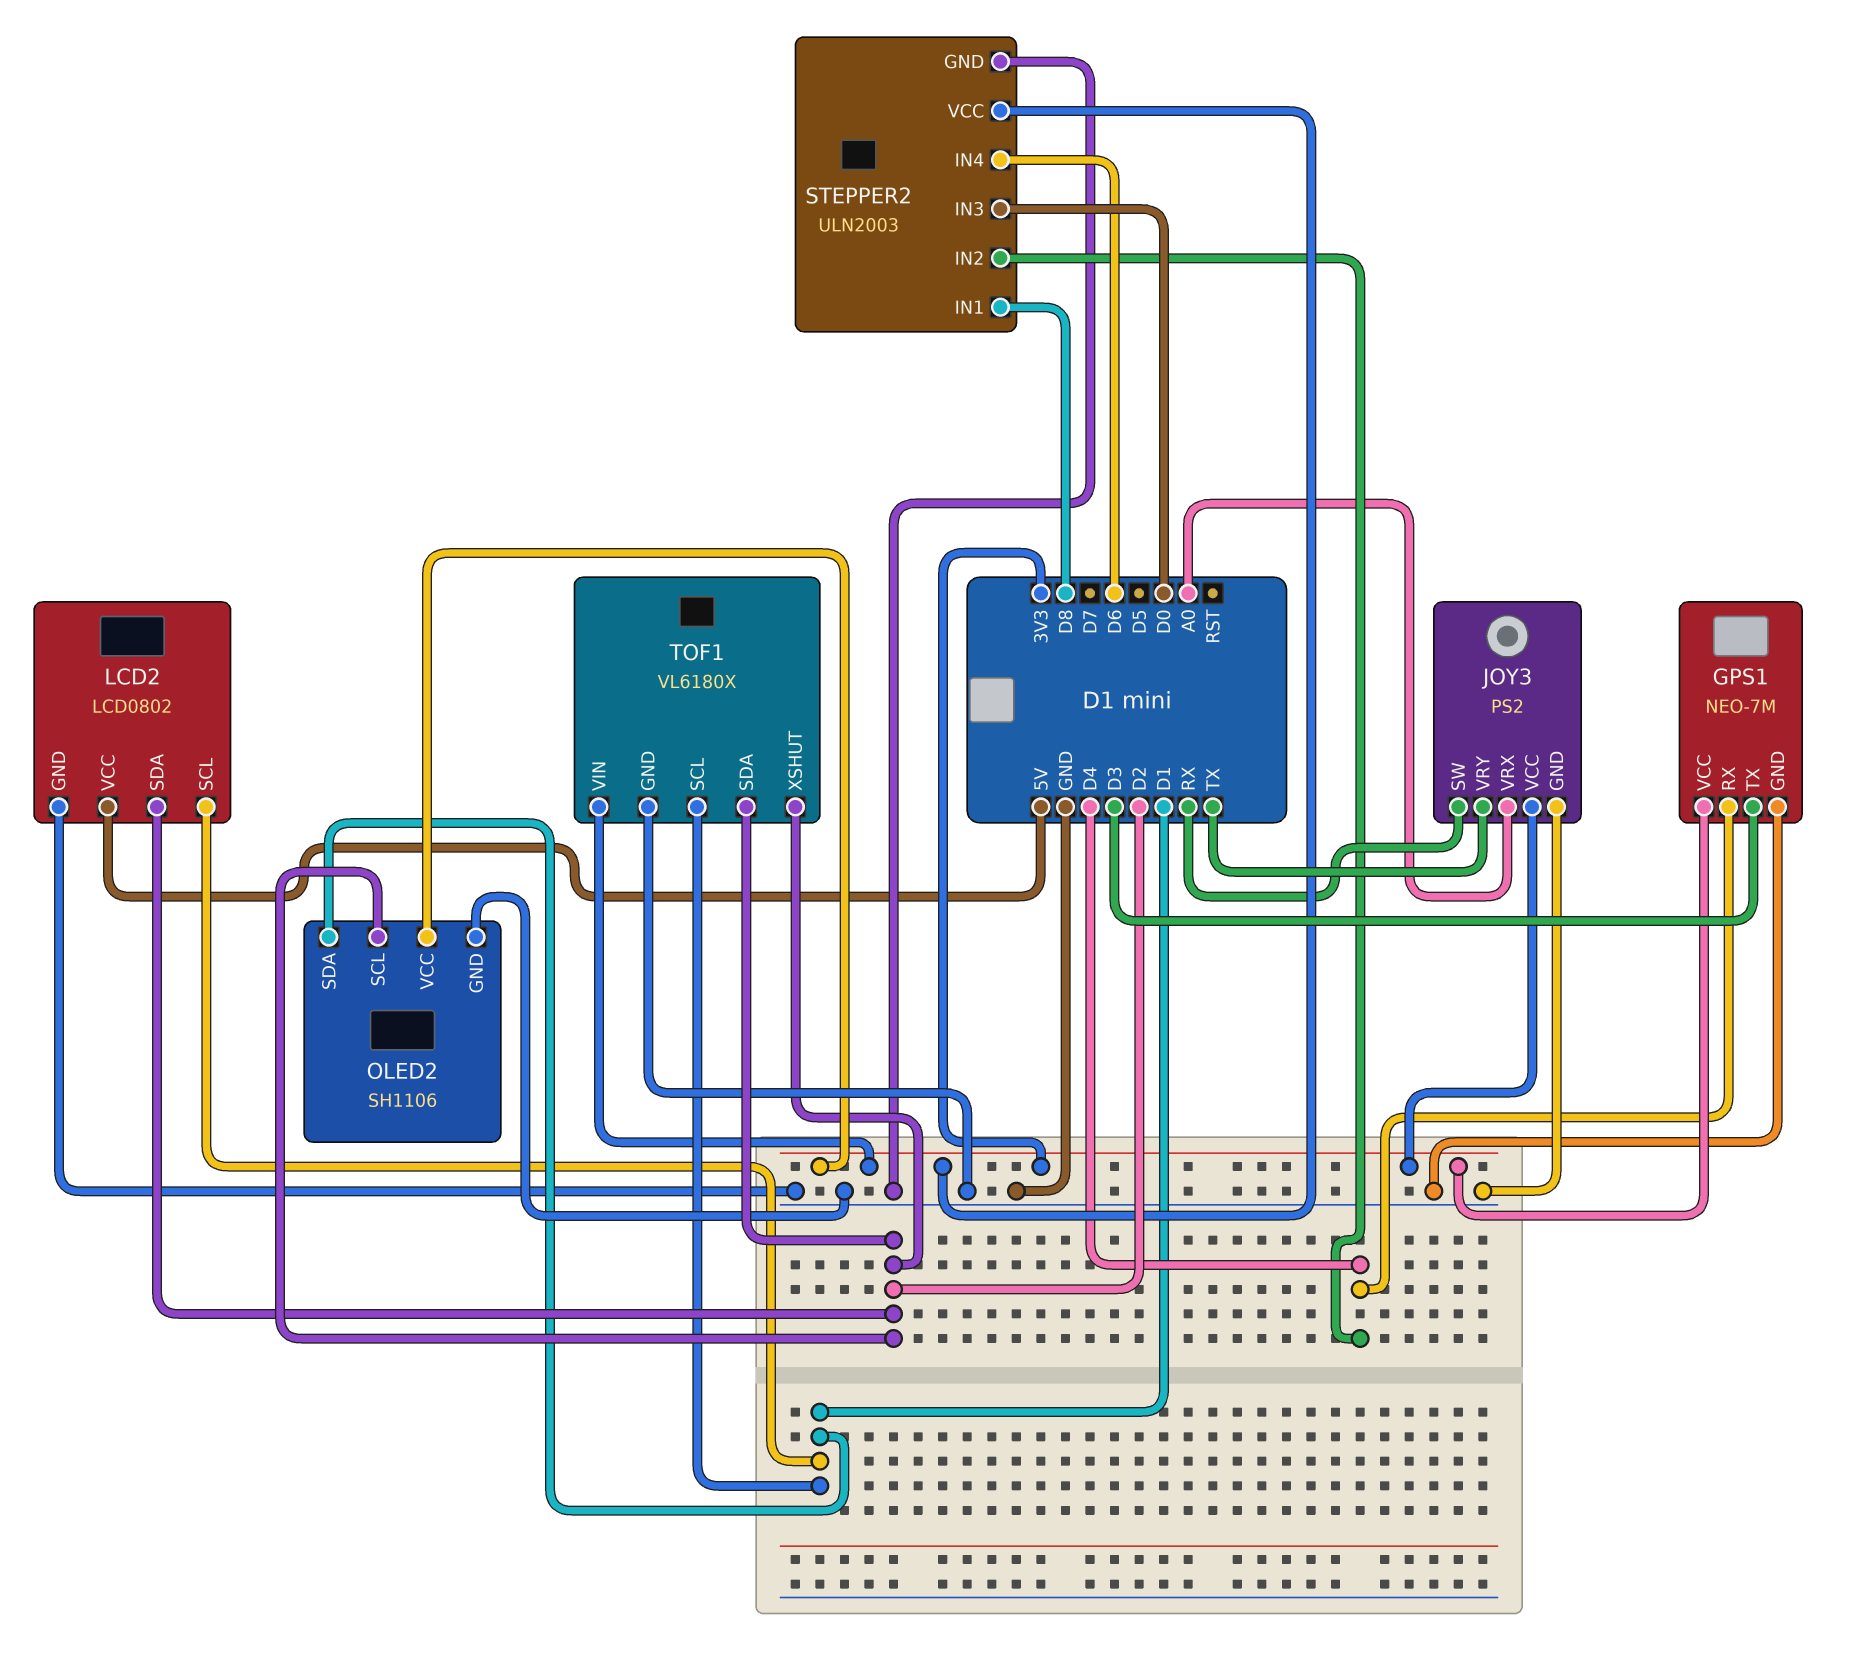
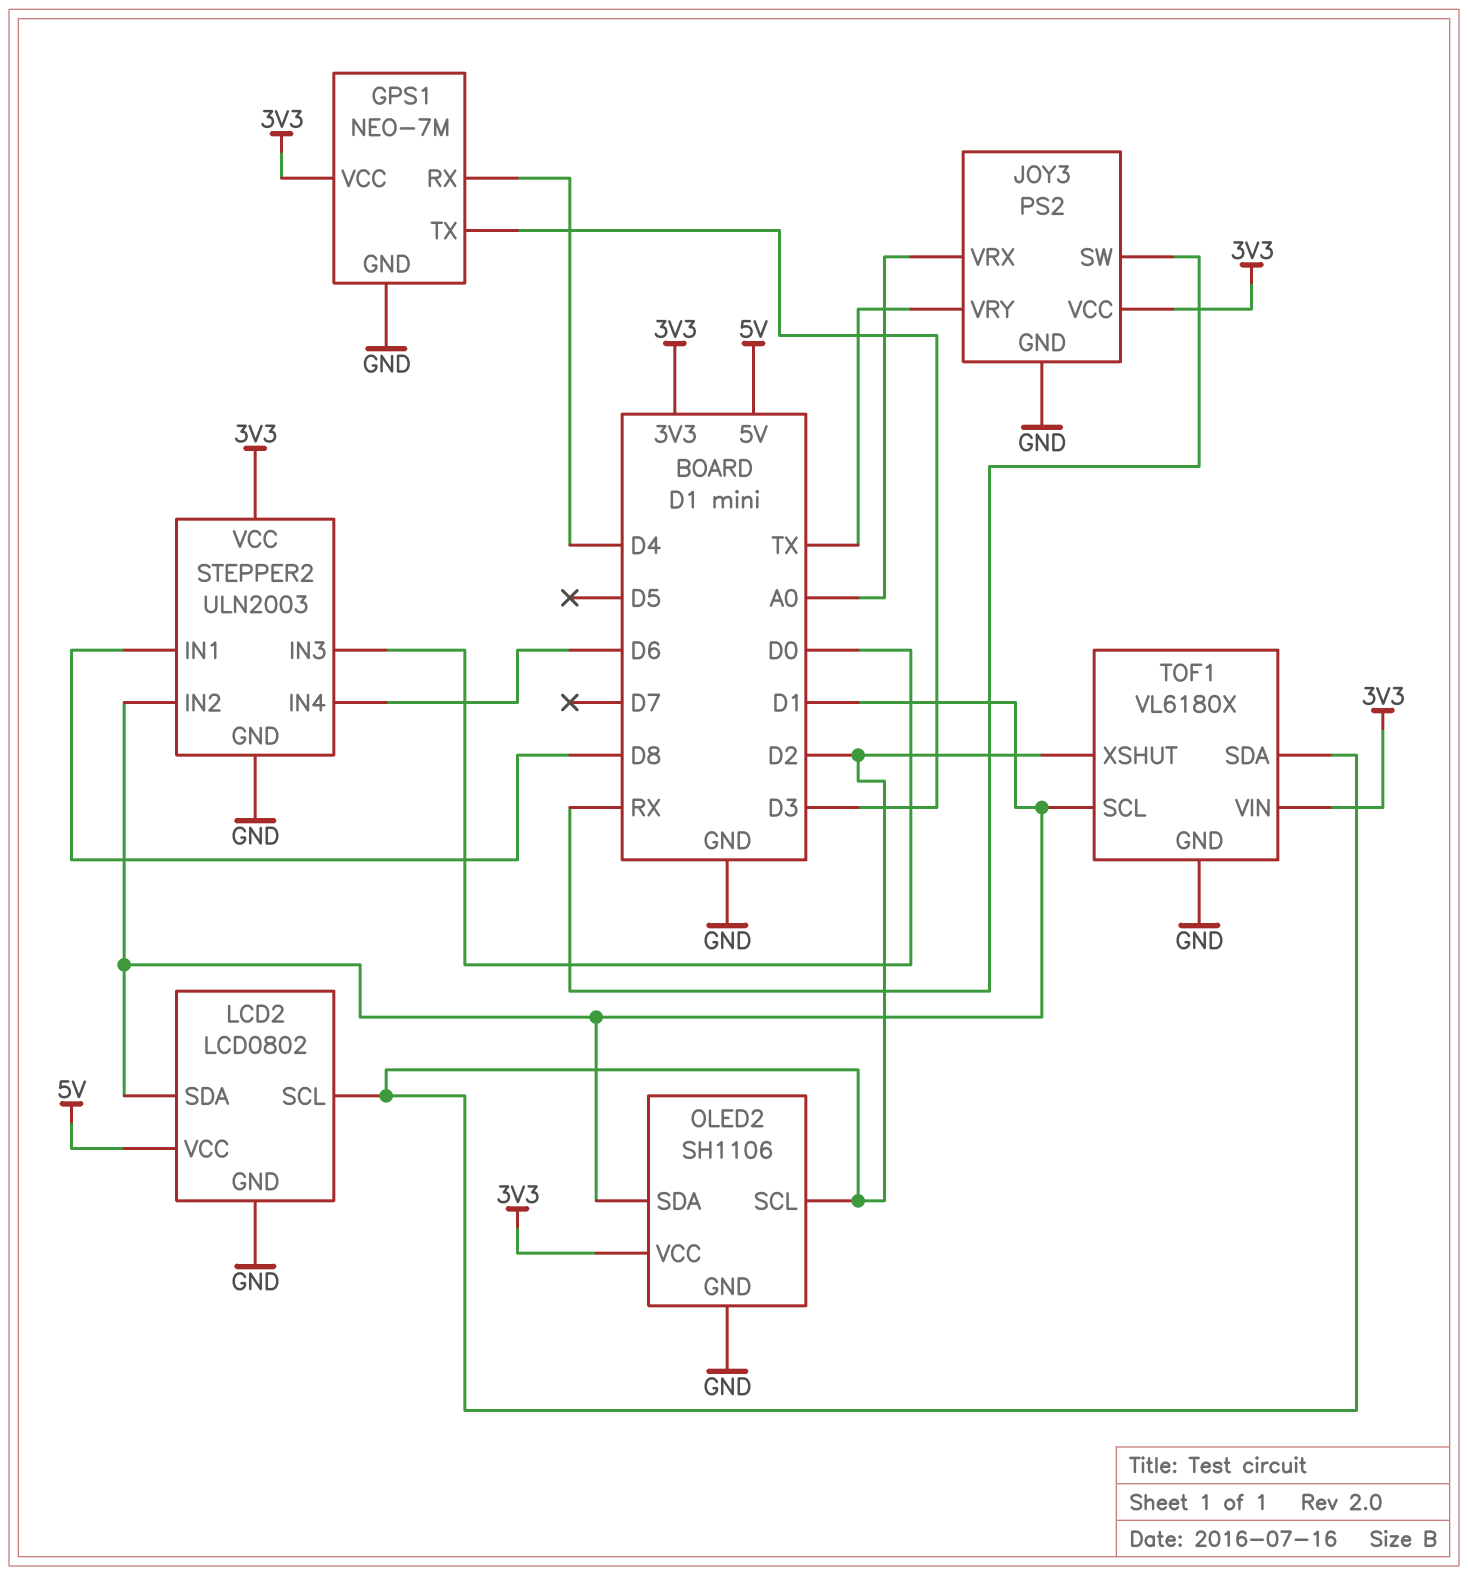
LCD2 pin SCL: D1 -> D2
LCD2 pin SDA: D2 -> D1
STEPPER2 pin IN2: D4 -> D1

